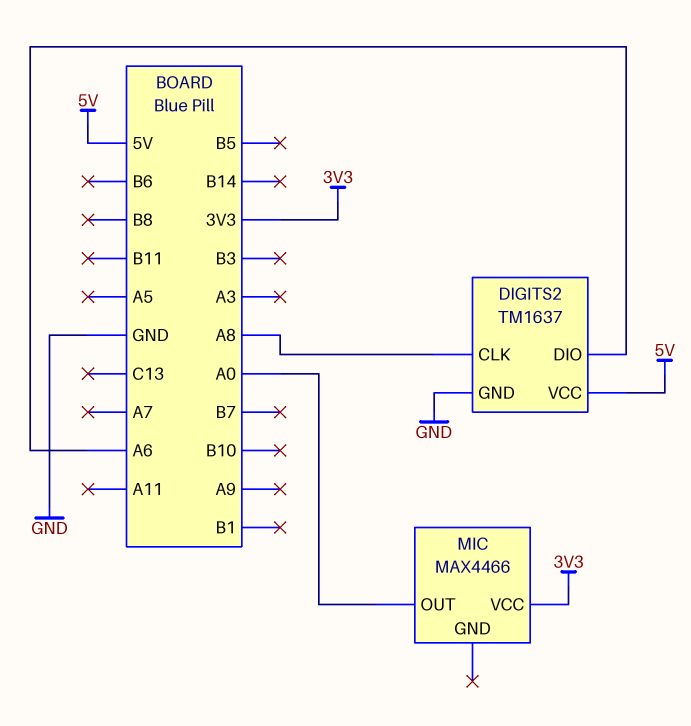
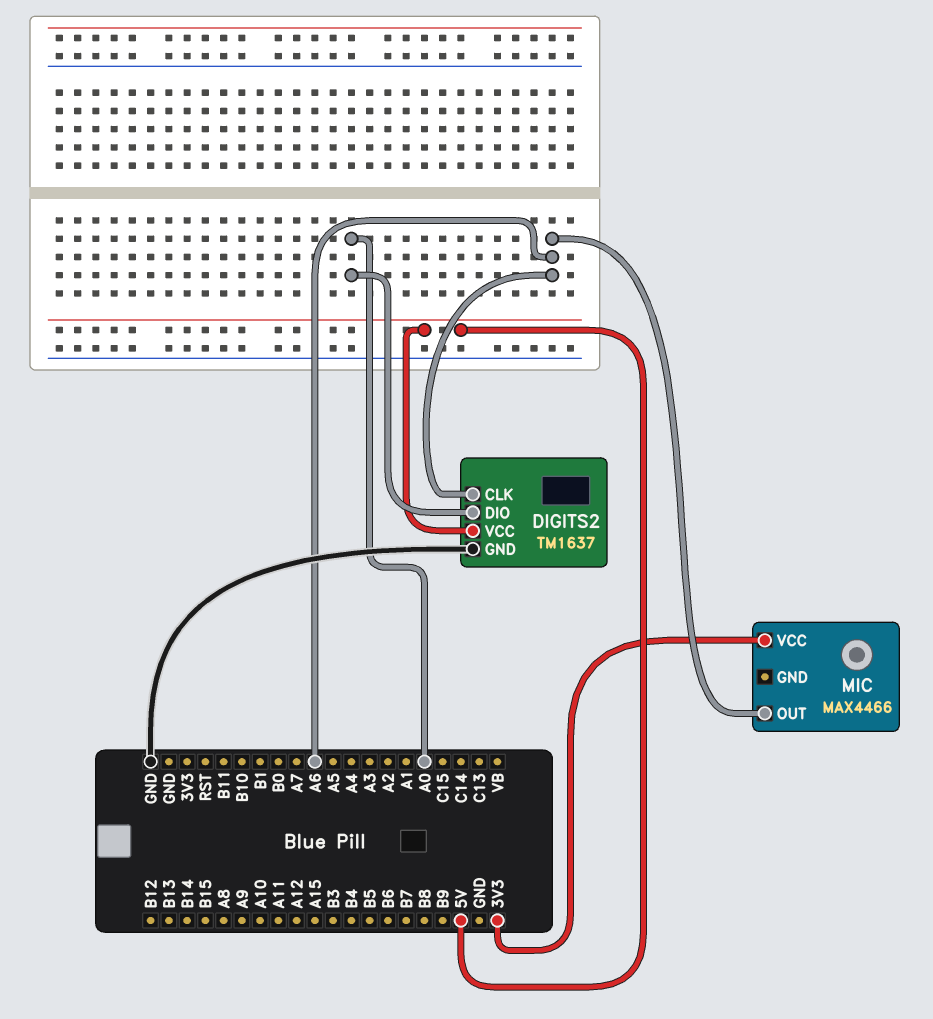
DIGITS2 pin CLK: A8 -> A6
DIGITS2 pin DIO: A6 -> A0
MIC pin OUT: A0 -> A6

